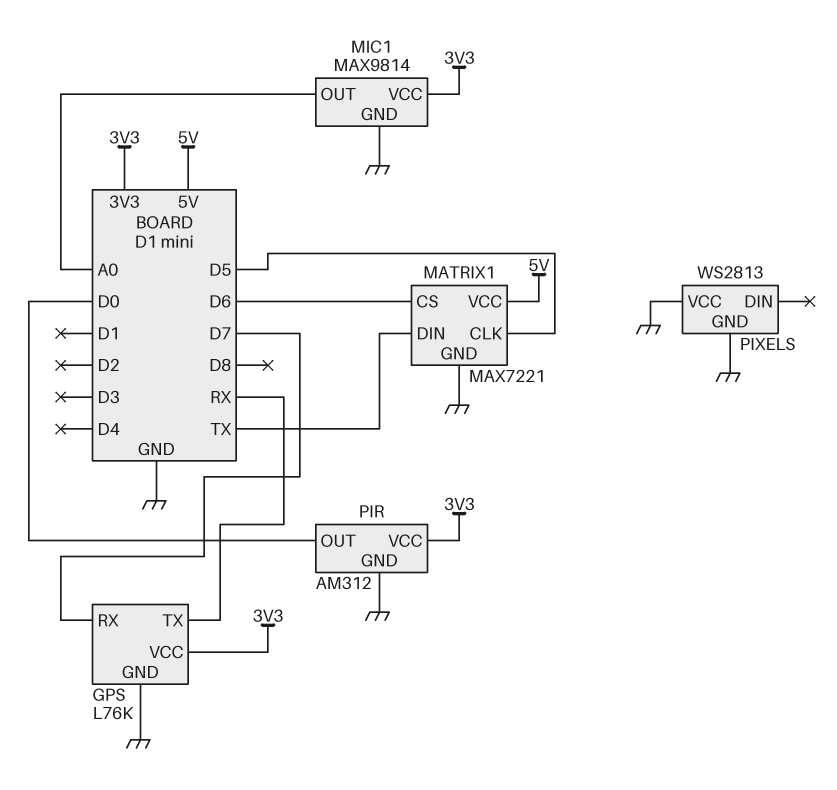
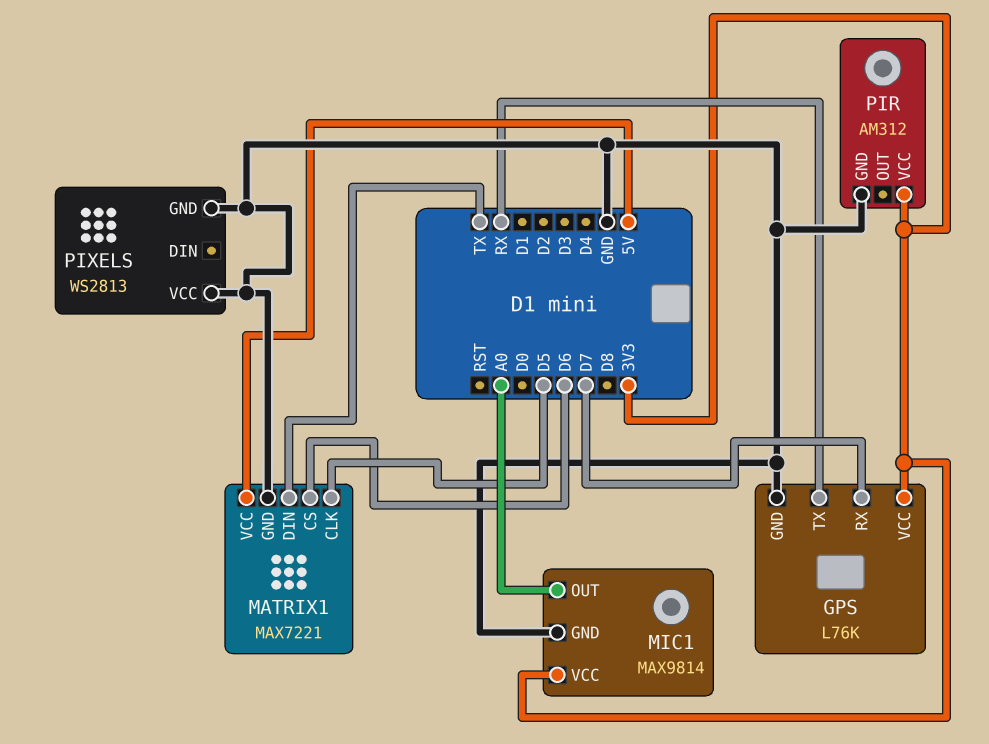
PIR pin OUT: D0 -> none

